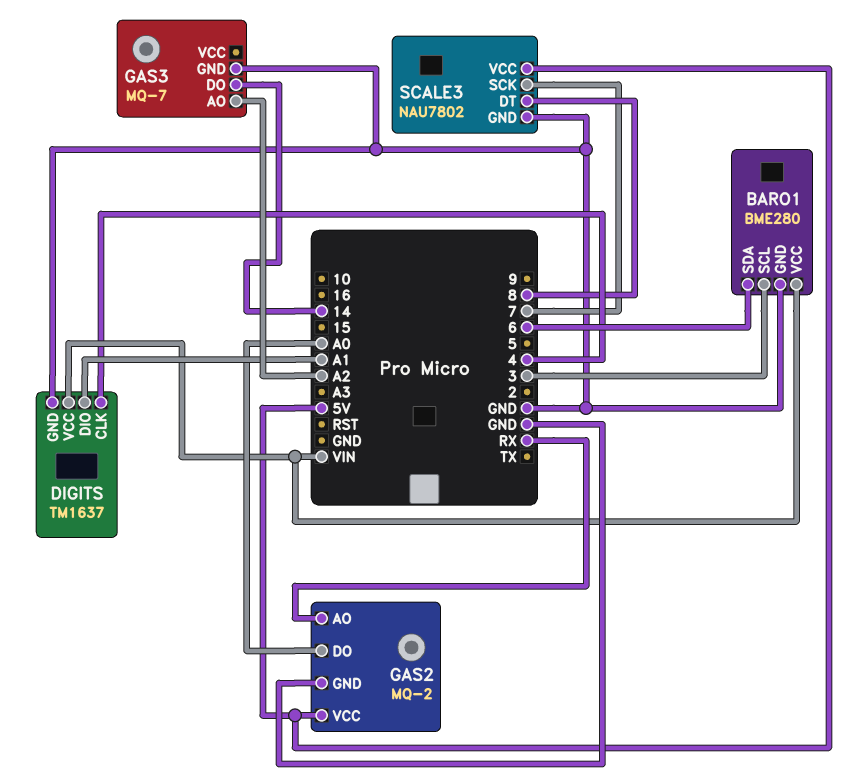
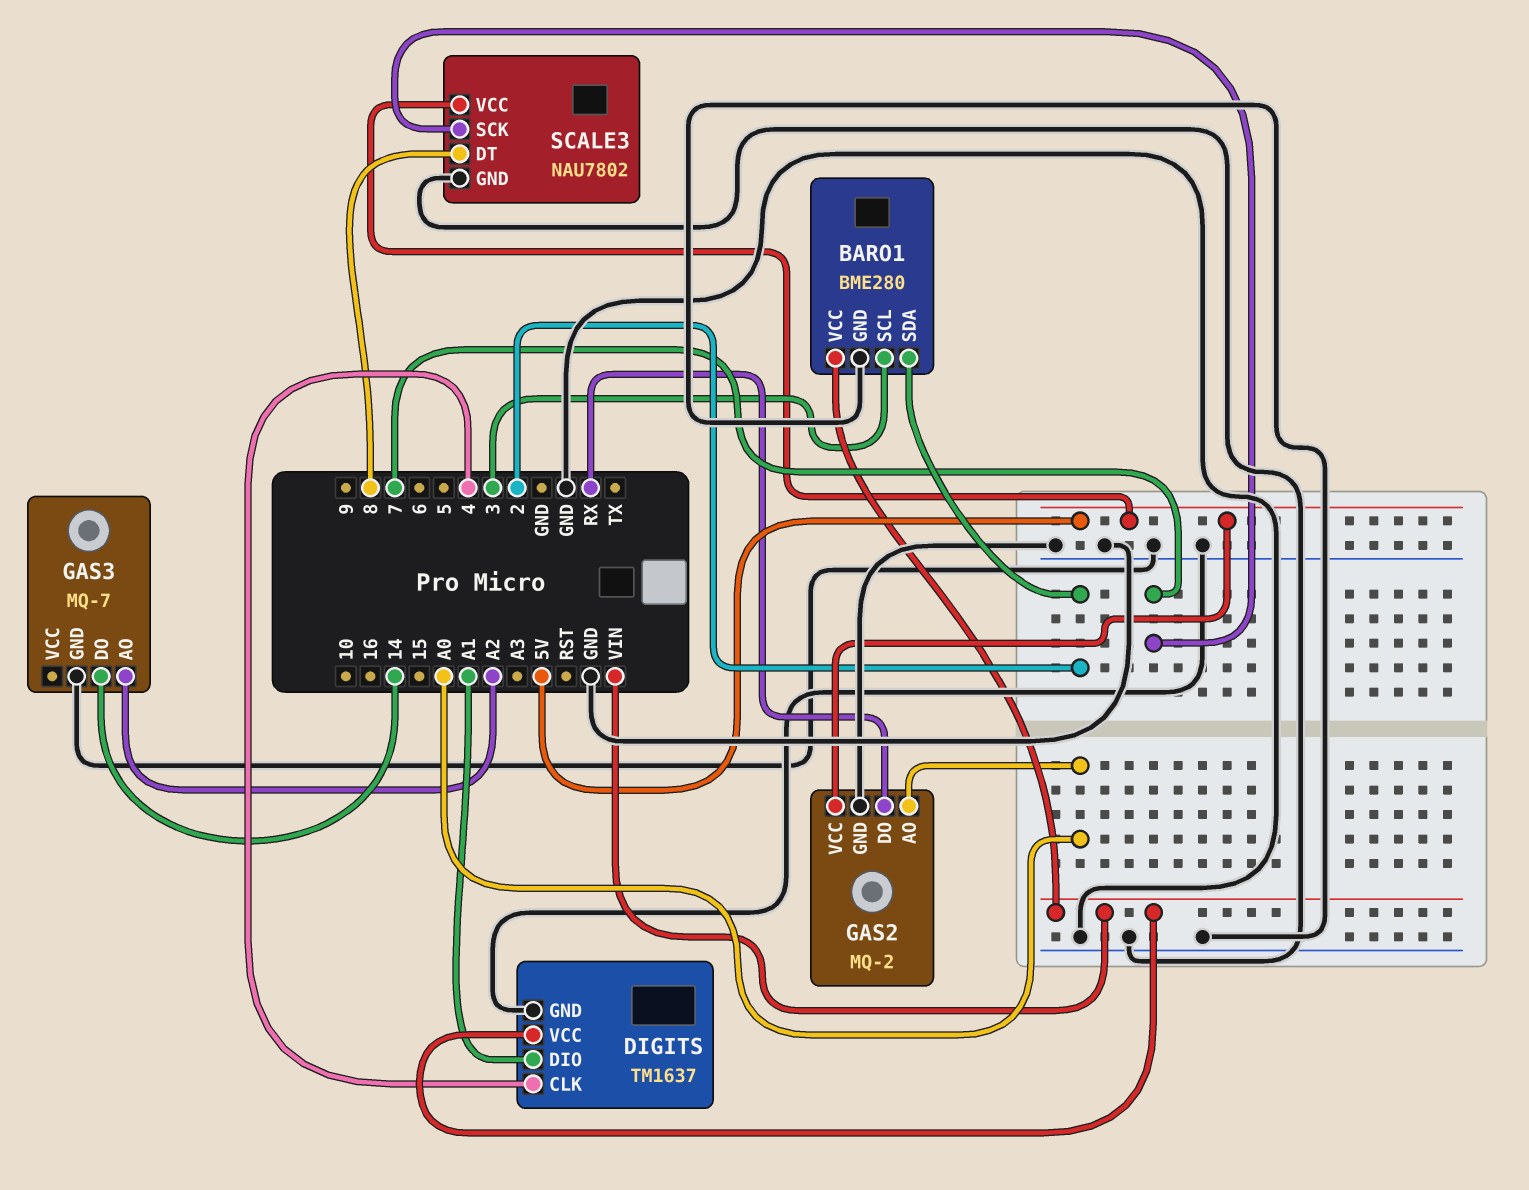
BARO1 pin SDA: 6 -> 2
GAS2 pin AO: RX -> A0
GAS2 pin DO: A0 -> RX

